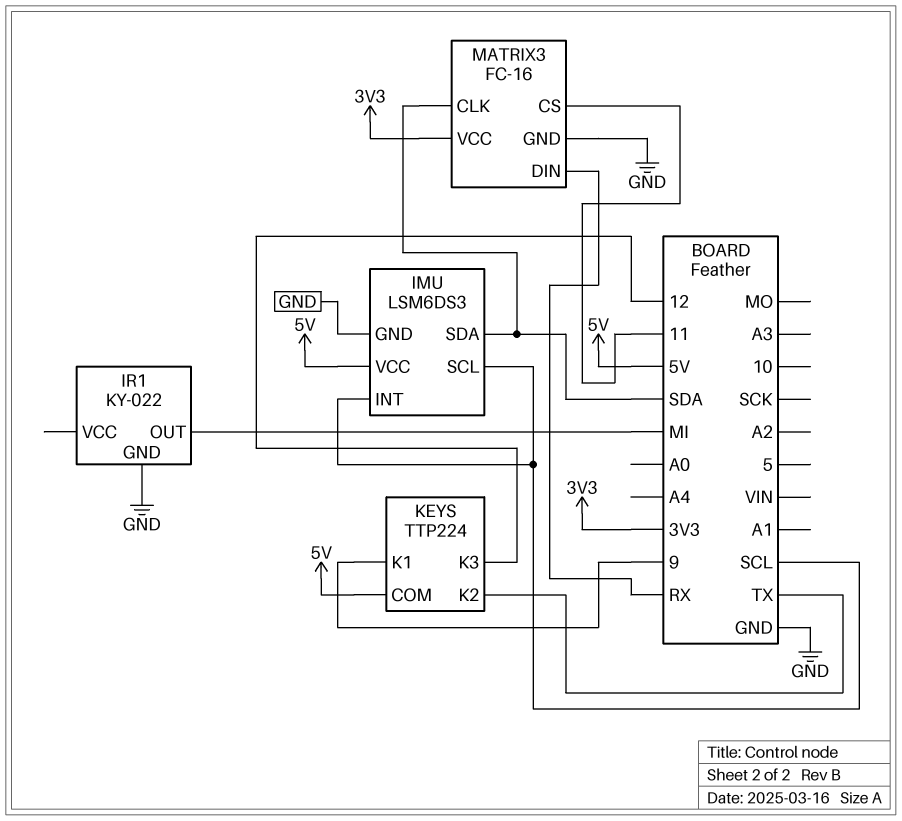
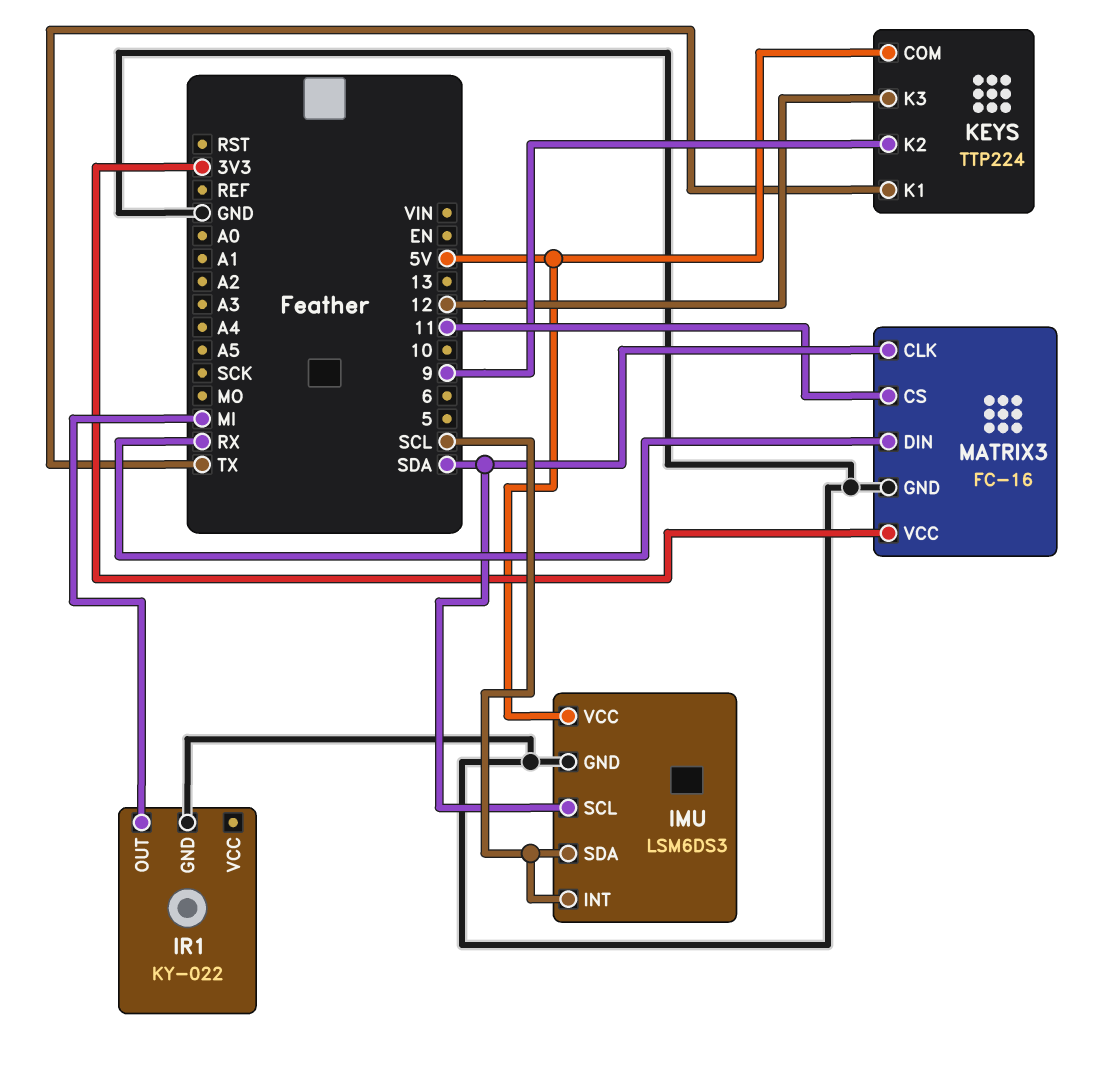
IMU pin SCL: SCL -> SDA
IMU pin SDA: SDA -> SCL
KEYS pin K1: 9 -> TX
KEYS pin K2: TX -> 9

